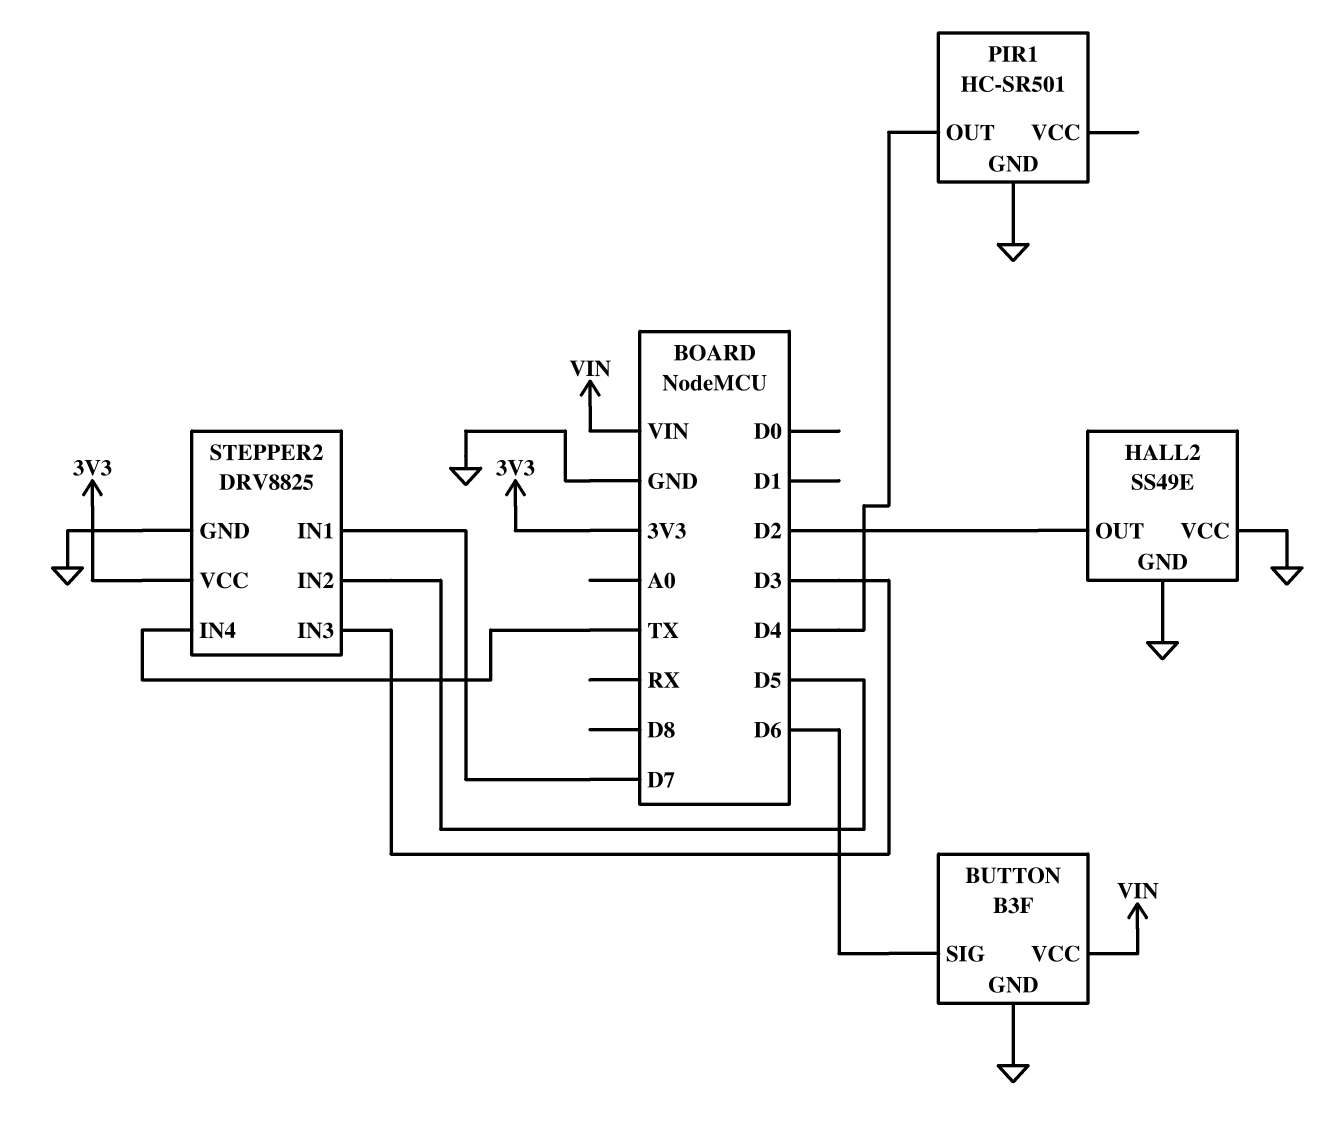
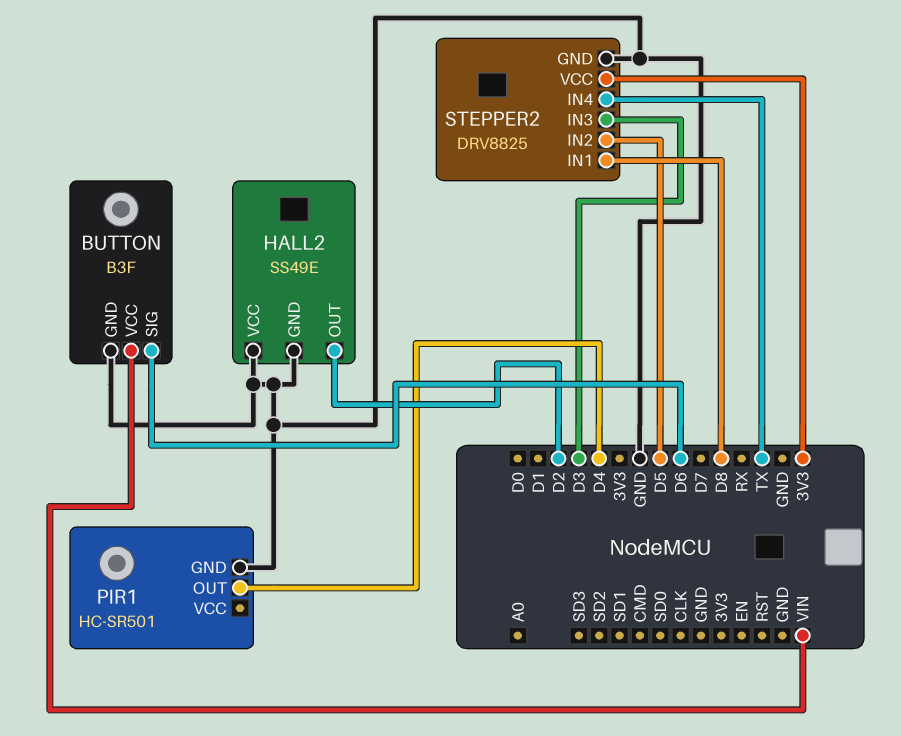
STEPPER2 pin IN1: D7 -> D8

